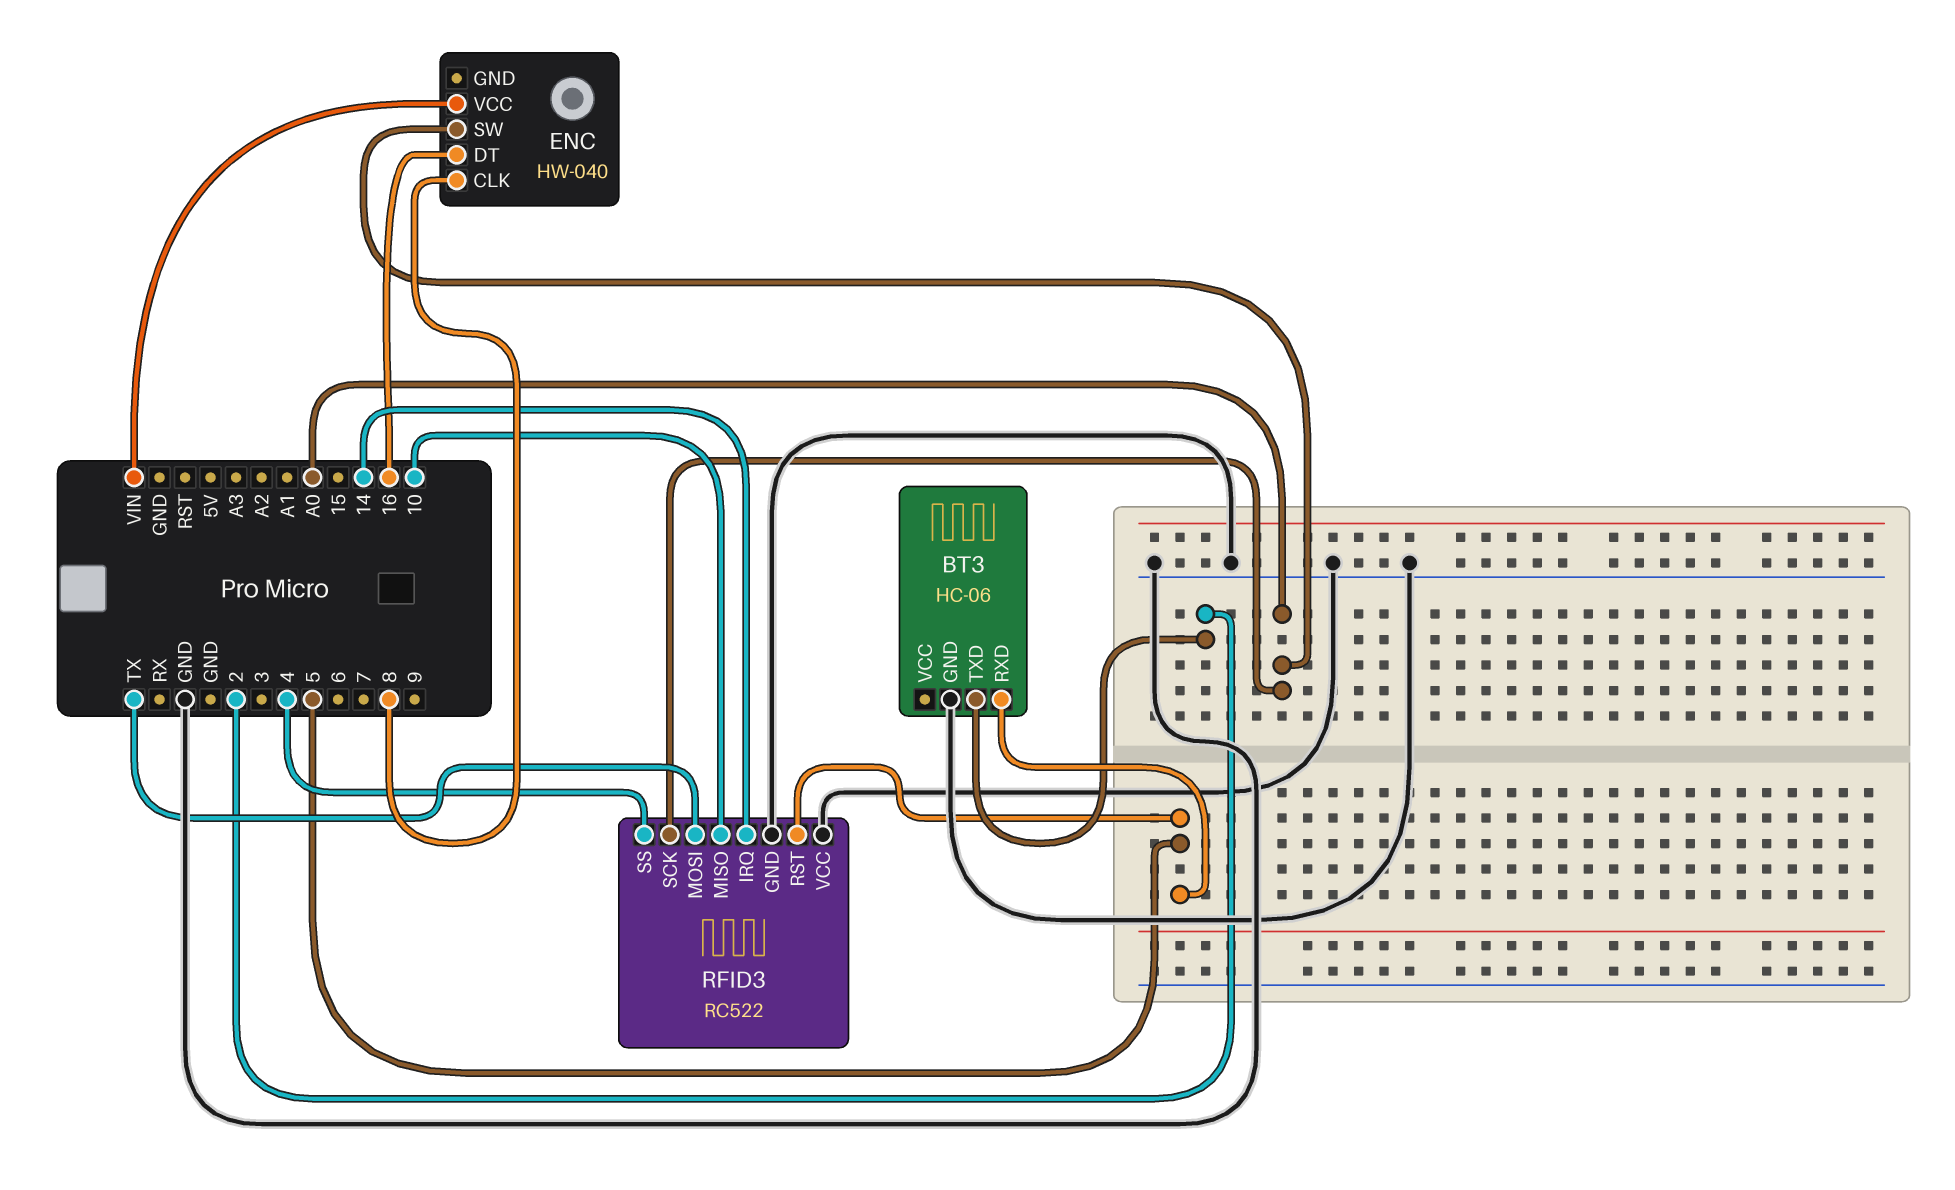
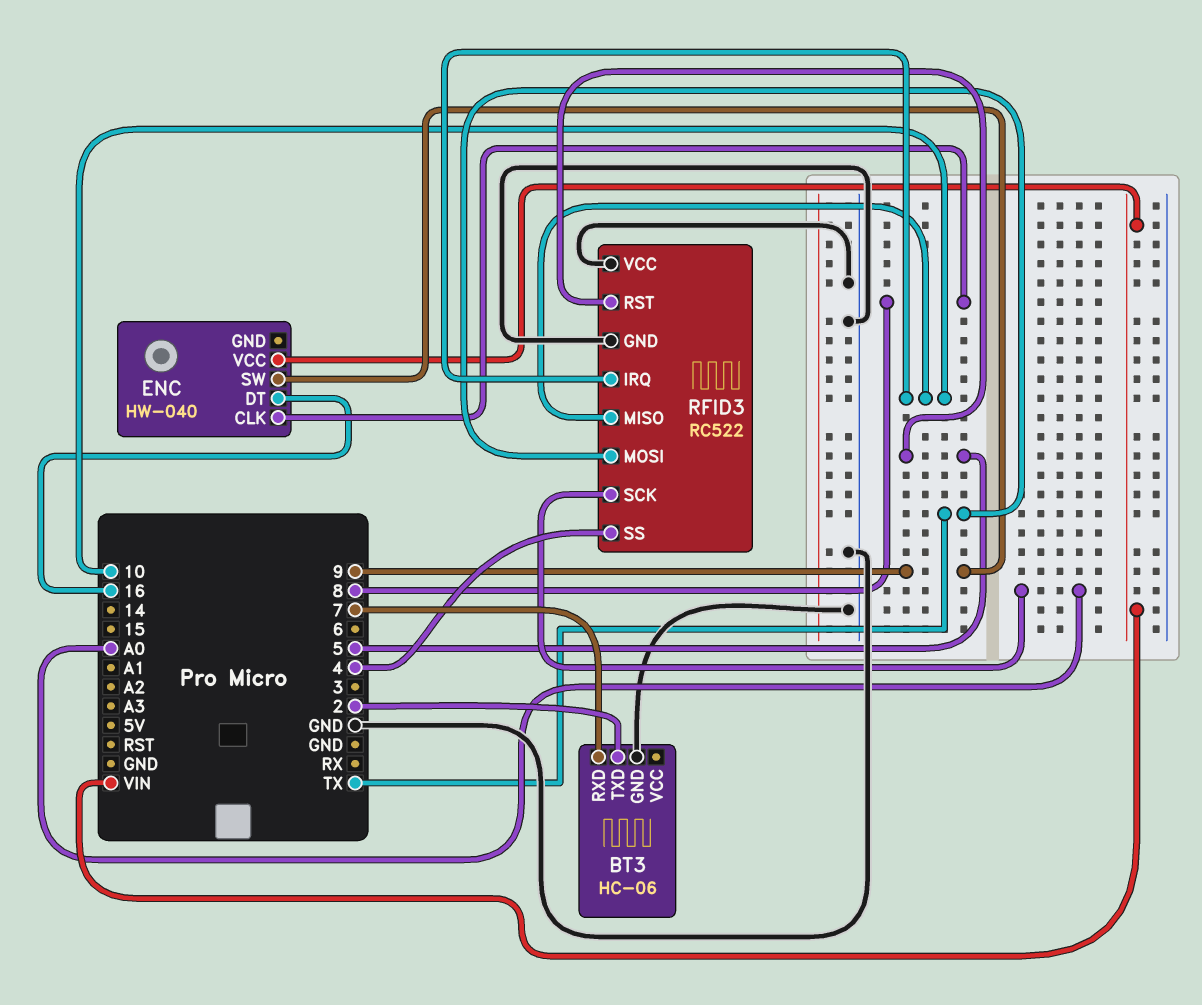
BT3 pin RXD: 5 -> 7
ENC pin SW: A0 -> 9
RFID3 pin IRQ: 14 -> 10

